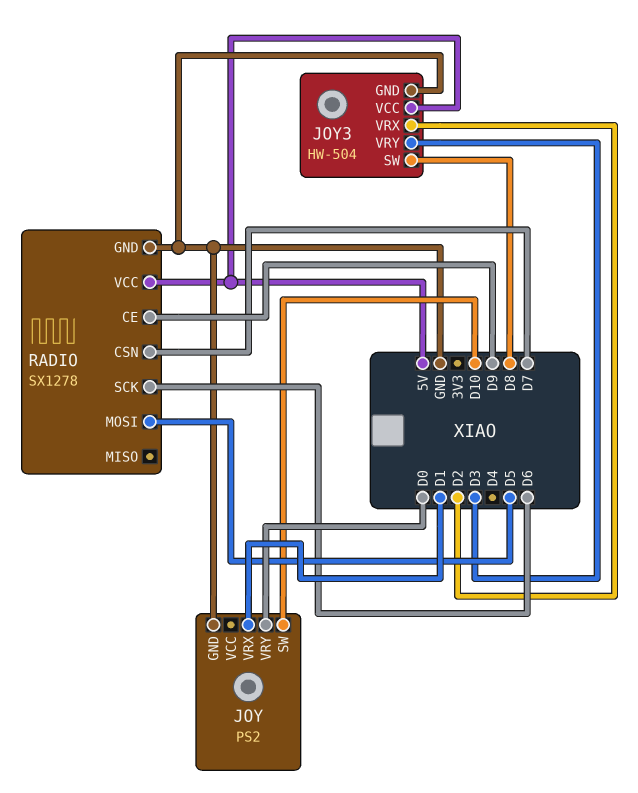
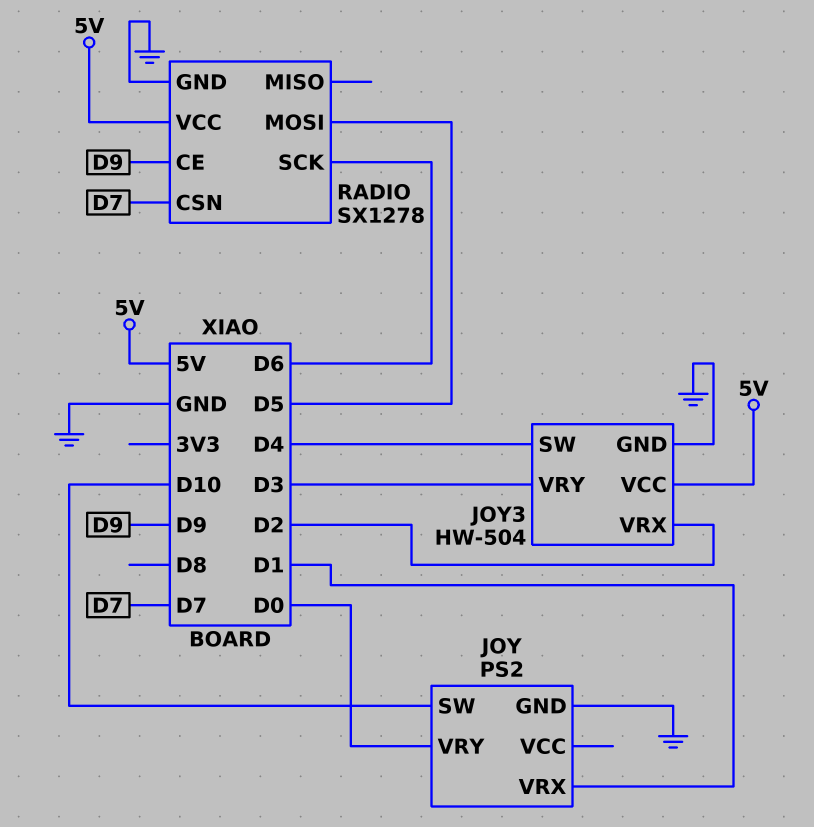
JOY3 pin SW: D8 -> D4

